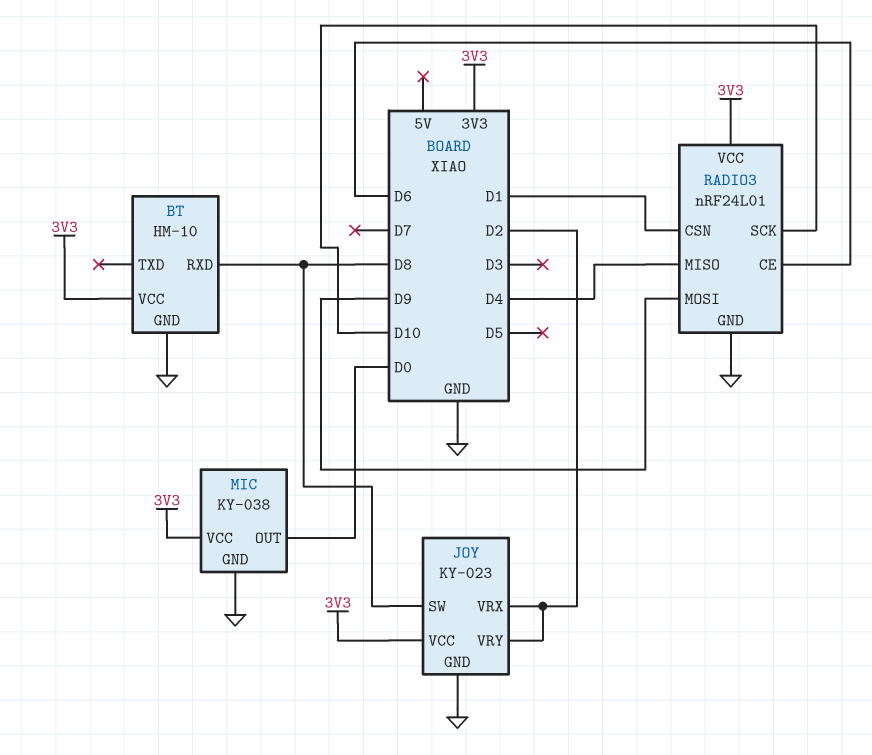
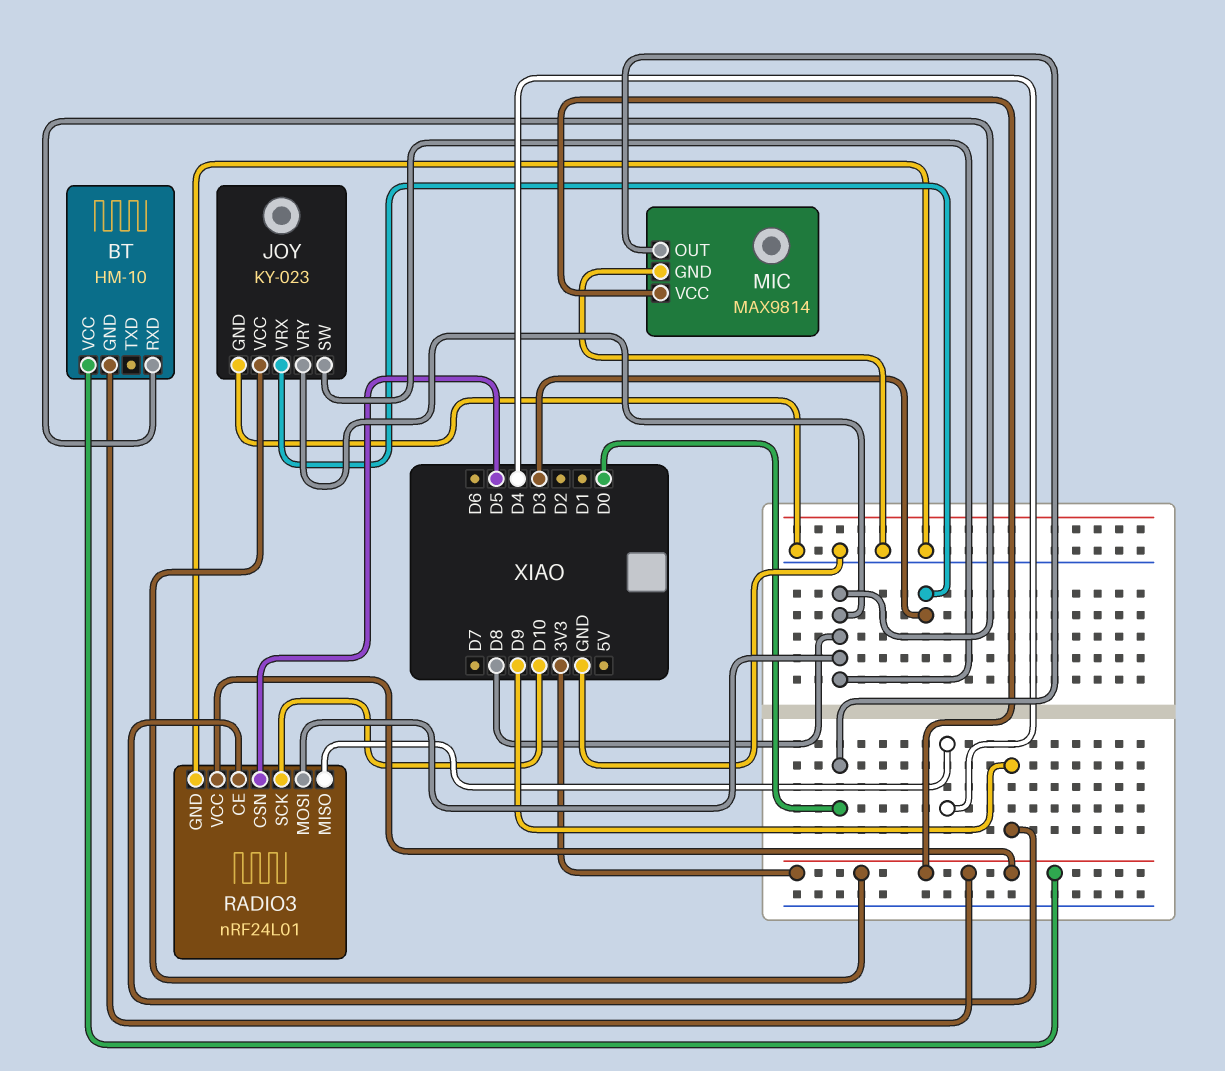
BT pin GND: GND -> 3V3
JOY pin VRX: D2 -> D3
JOY pin VRY: D2 -> D8
MIC: KY-038 -> MAX9814
RADIO3 pin CE: D6 -> D9
RADIO3 pin CSN: D1 -> D5
RADIO3 pin MOSI: D9 -> D8

